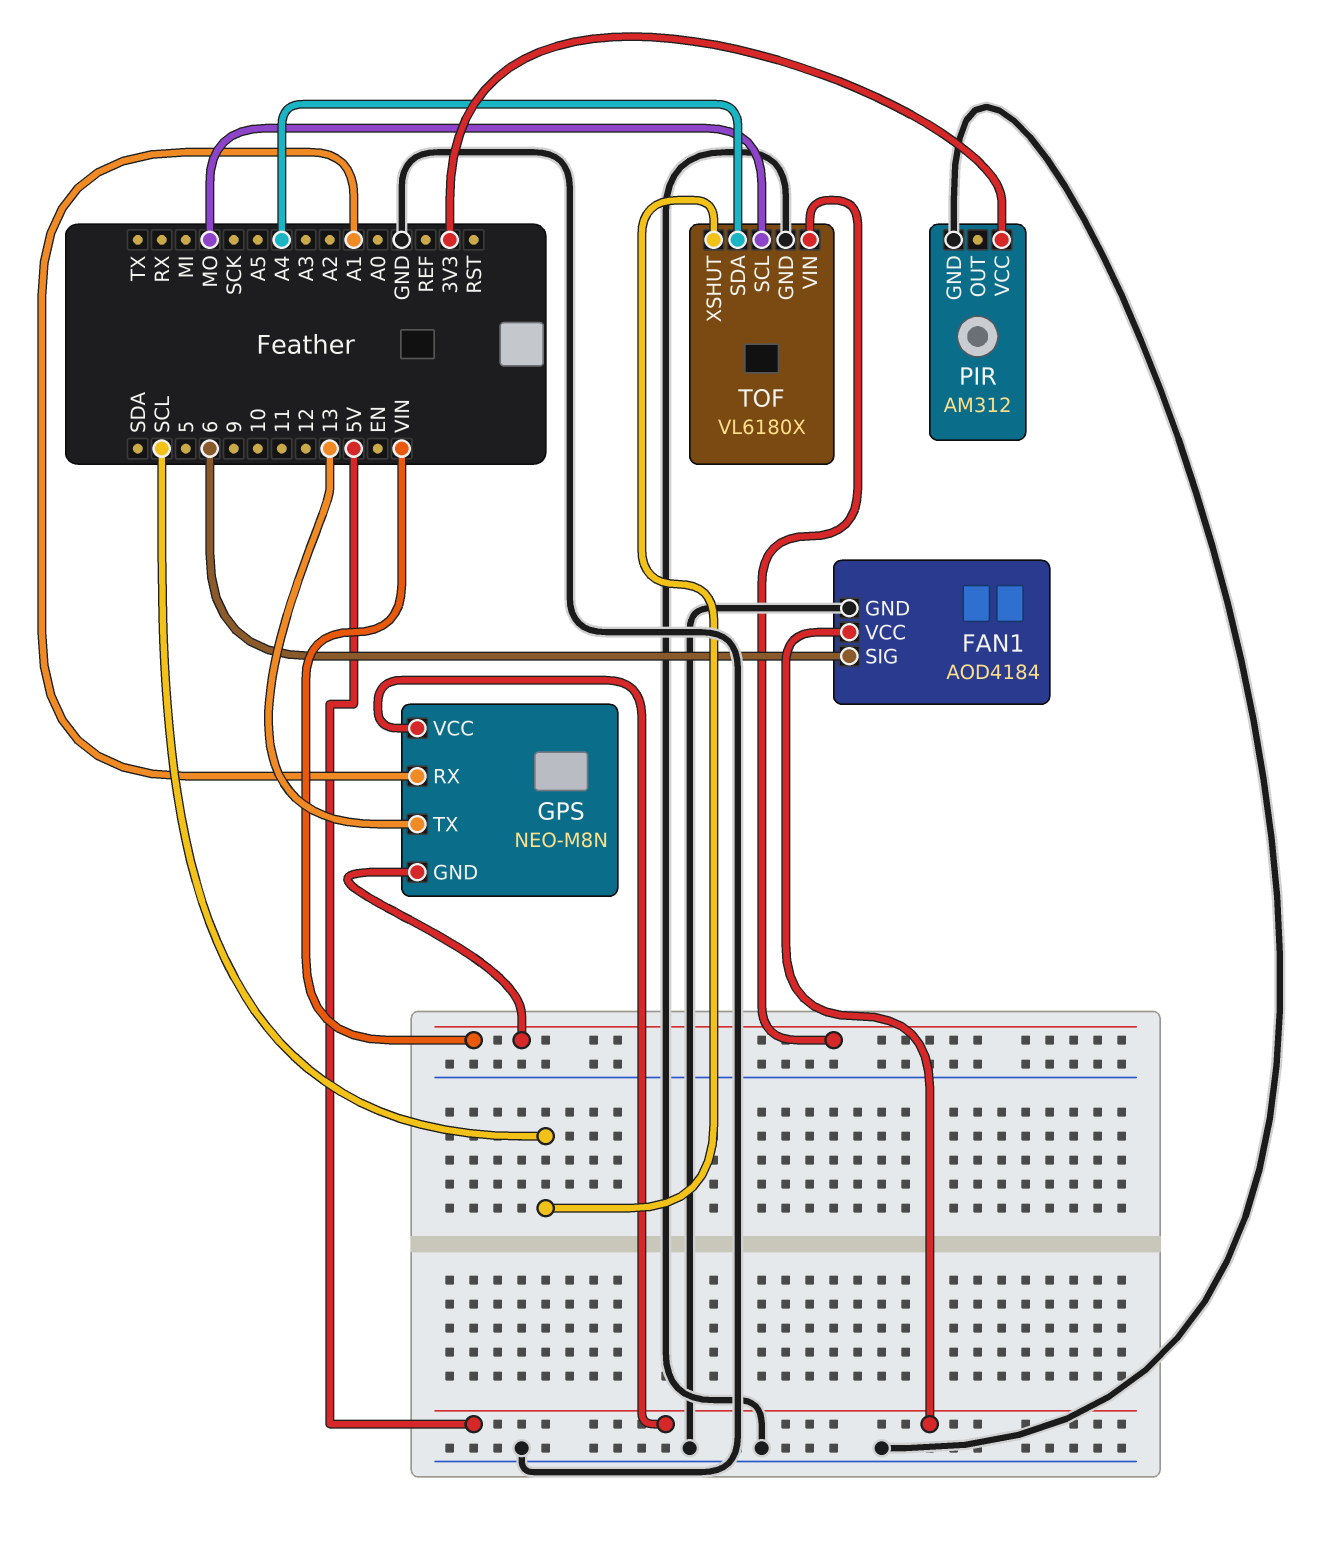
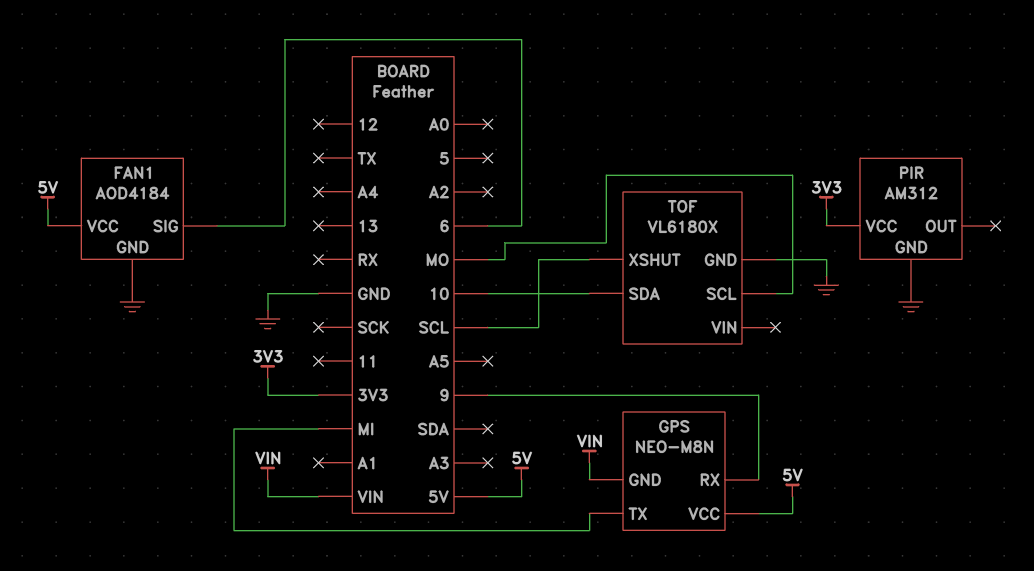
GPS pin RX: A1 -> 9
GPS pin TX: 13 -> MI
TOF pin SDA: A4 -> 10
TOF pin VIN: VIN -> none

